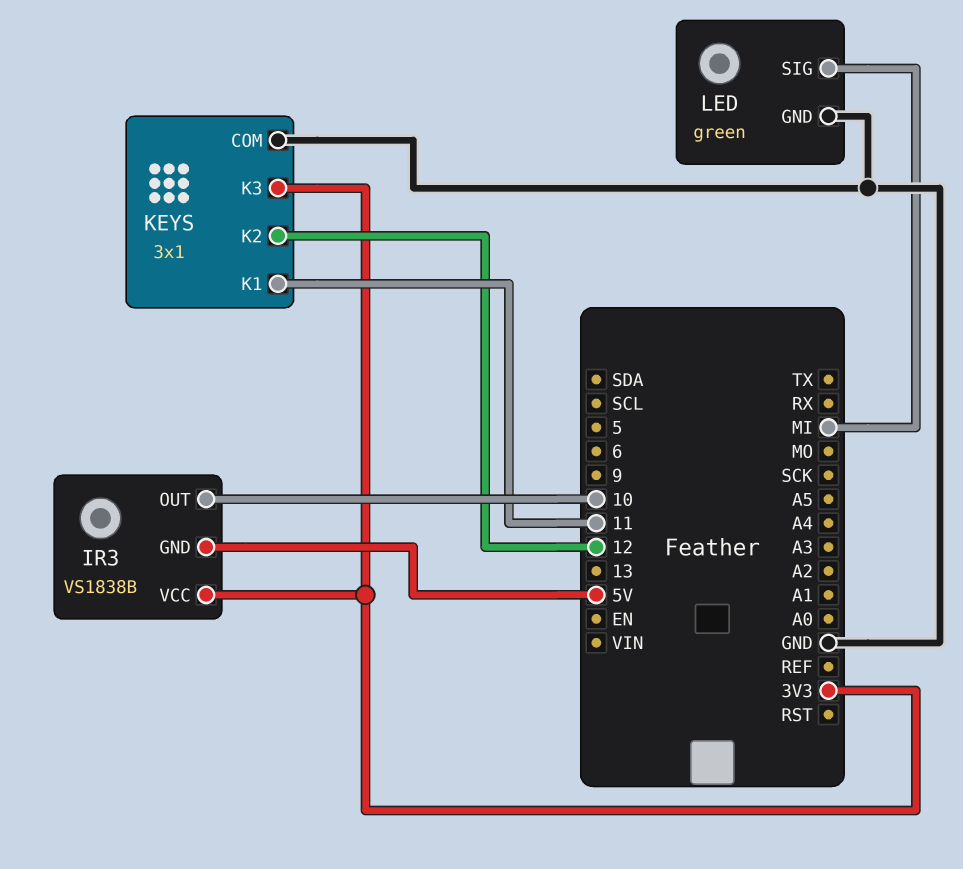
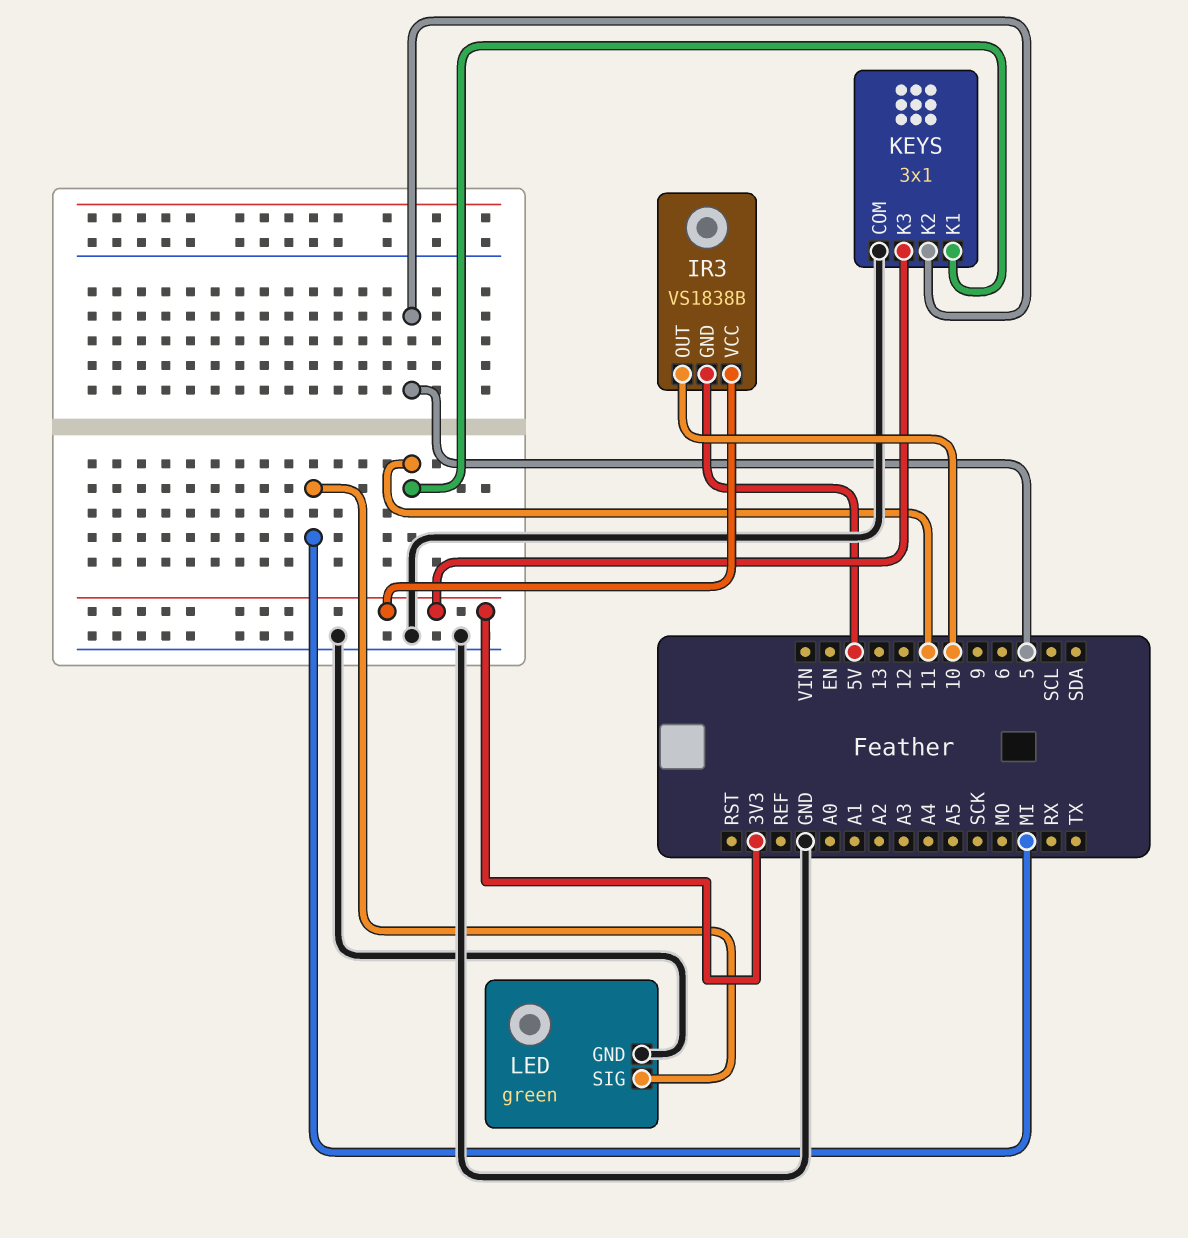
KEYS pin K2: 12 -> 5

